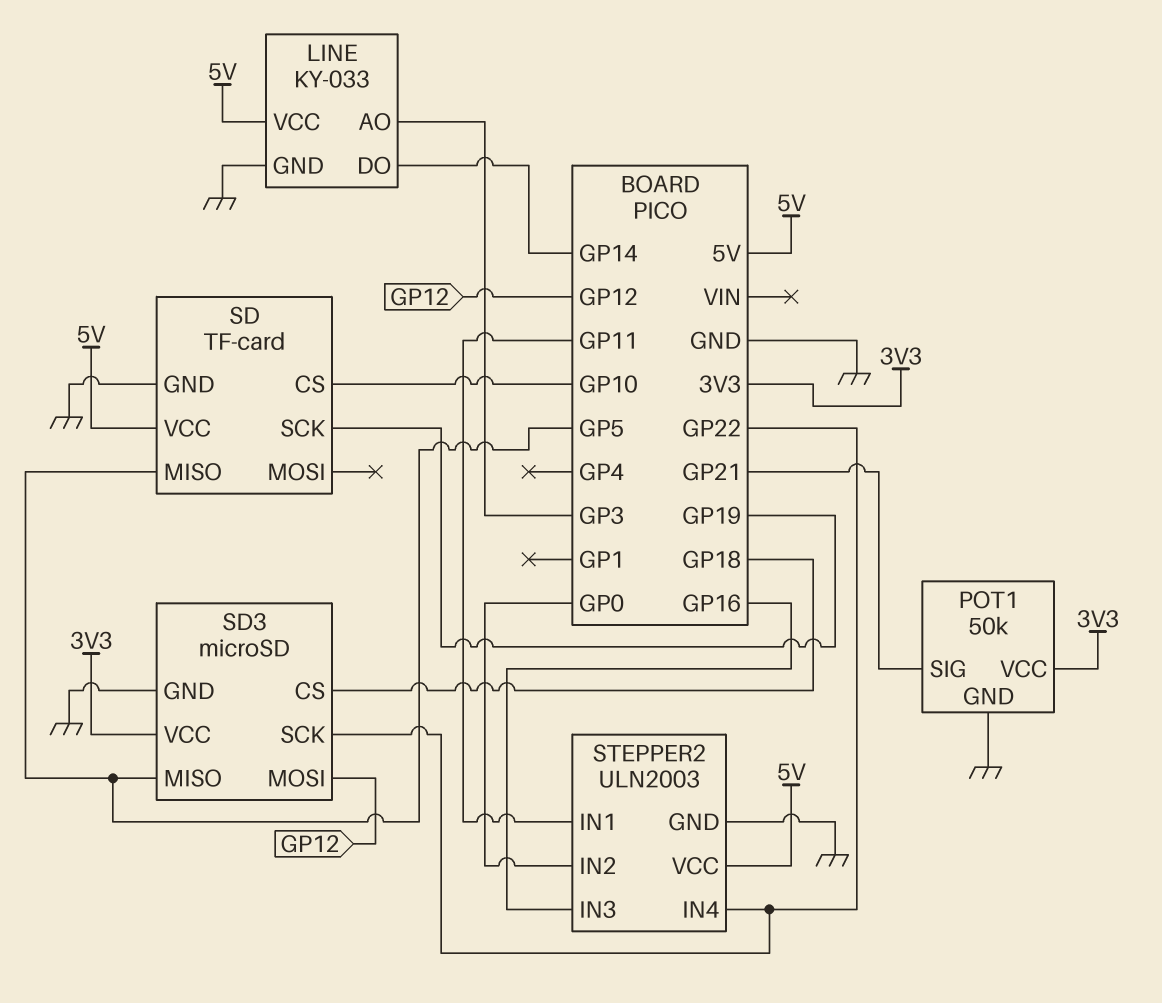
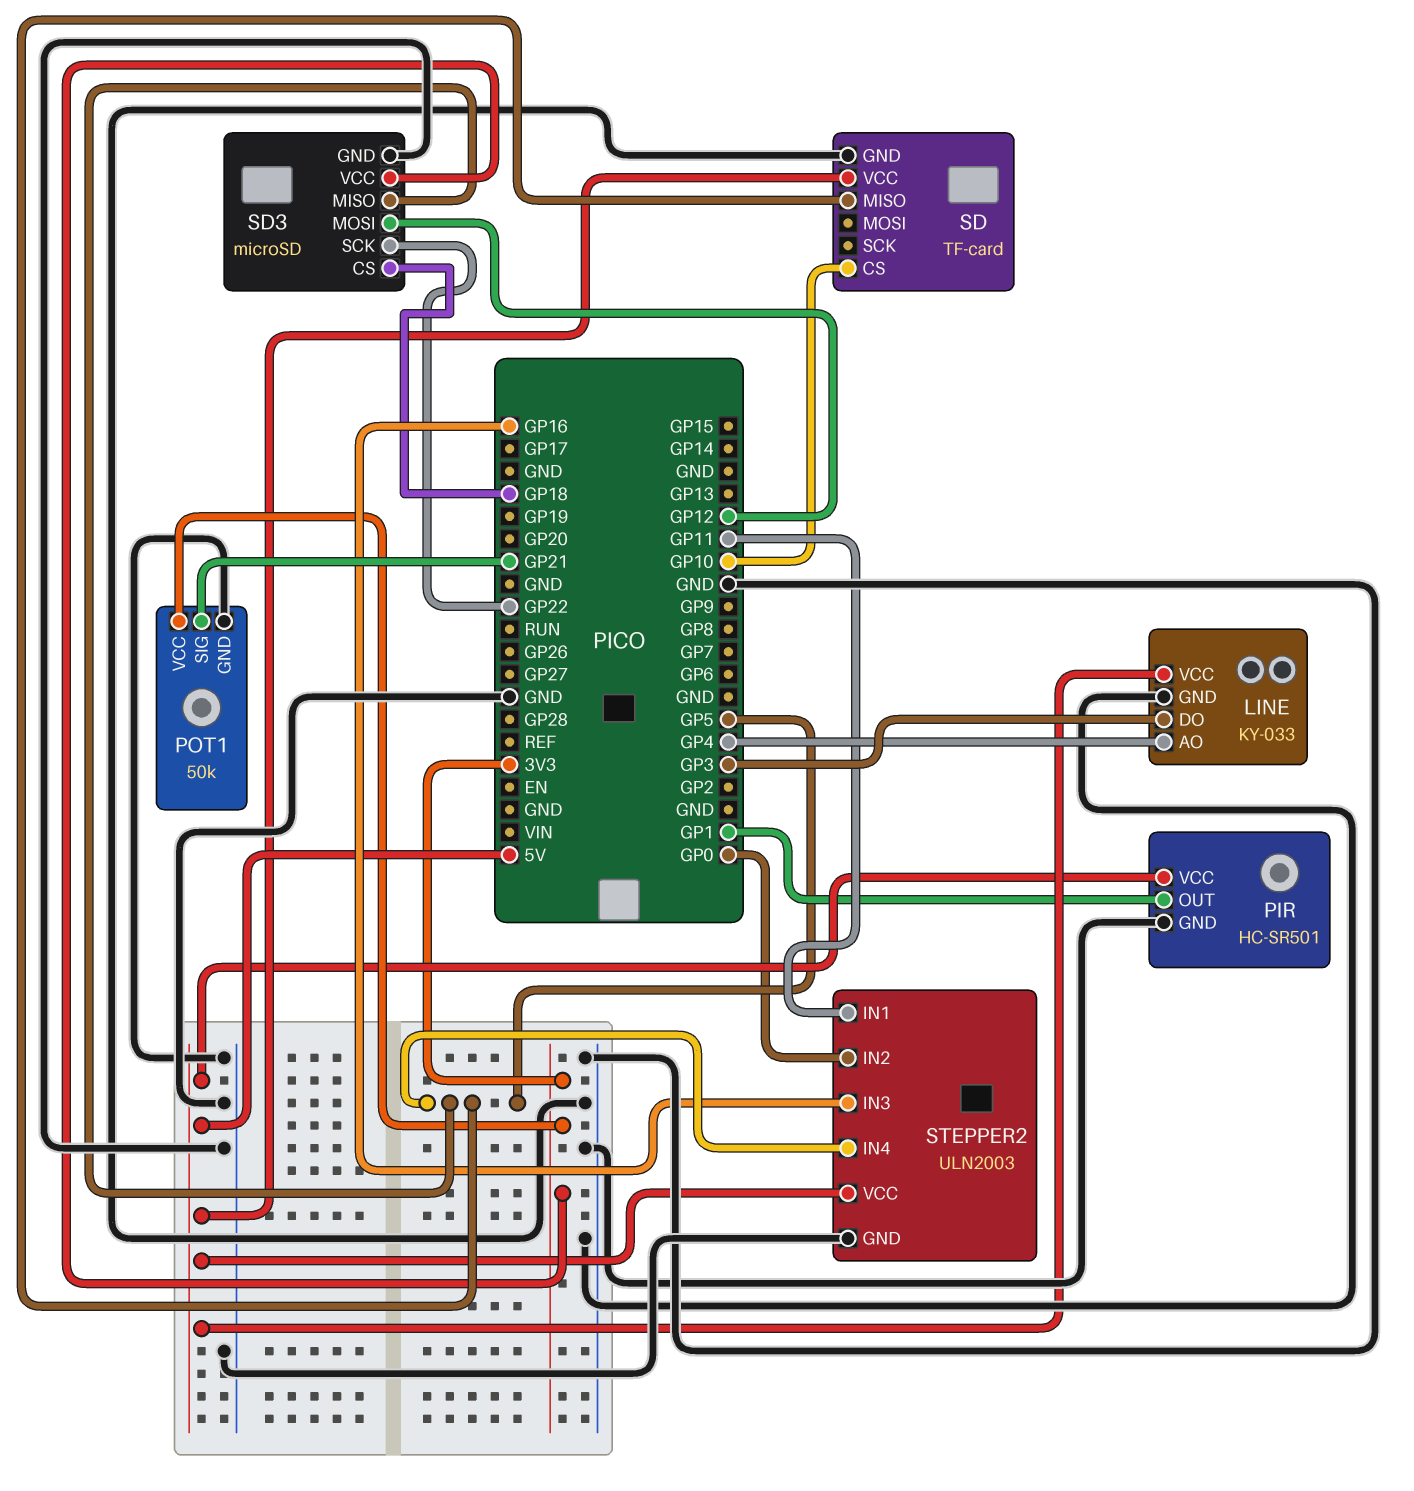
LINE pin AO: GP3 -> GP4
LINE pin DO: GP14 -> GP3
PIR: none -> HC-SR501
PIR pin GND: none -> GND
PIR pin OUT: none -> GP1
PIR pin VCC: none -> 5V
SD pin SCK: GP19 -> none
STEPPER2 pin IN4: GP22 -> GP5

